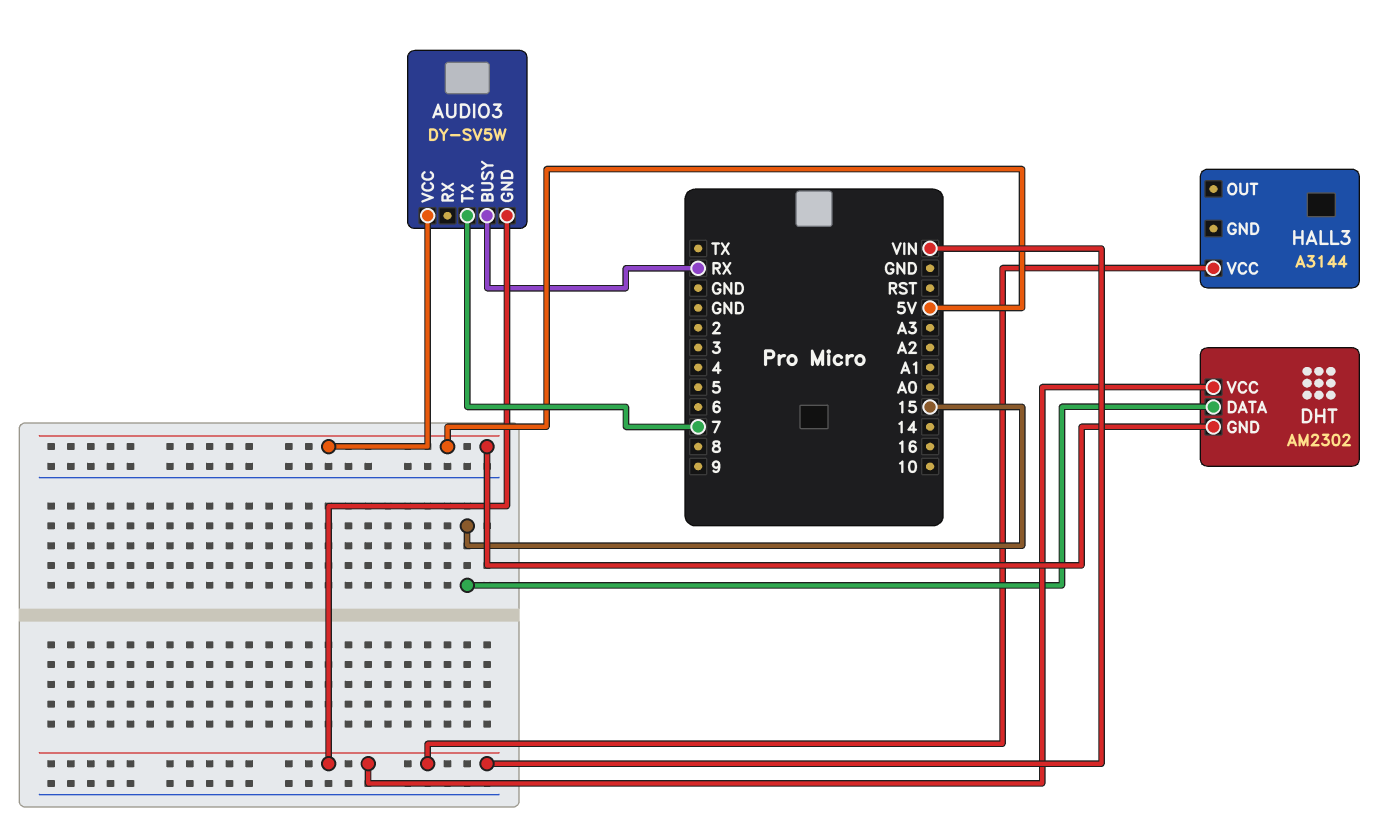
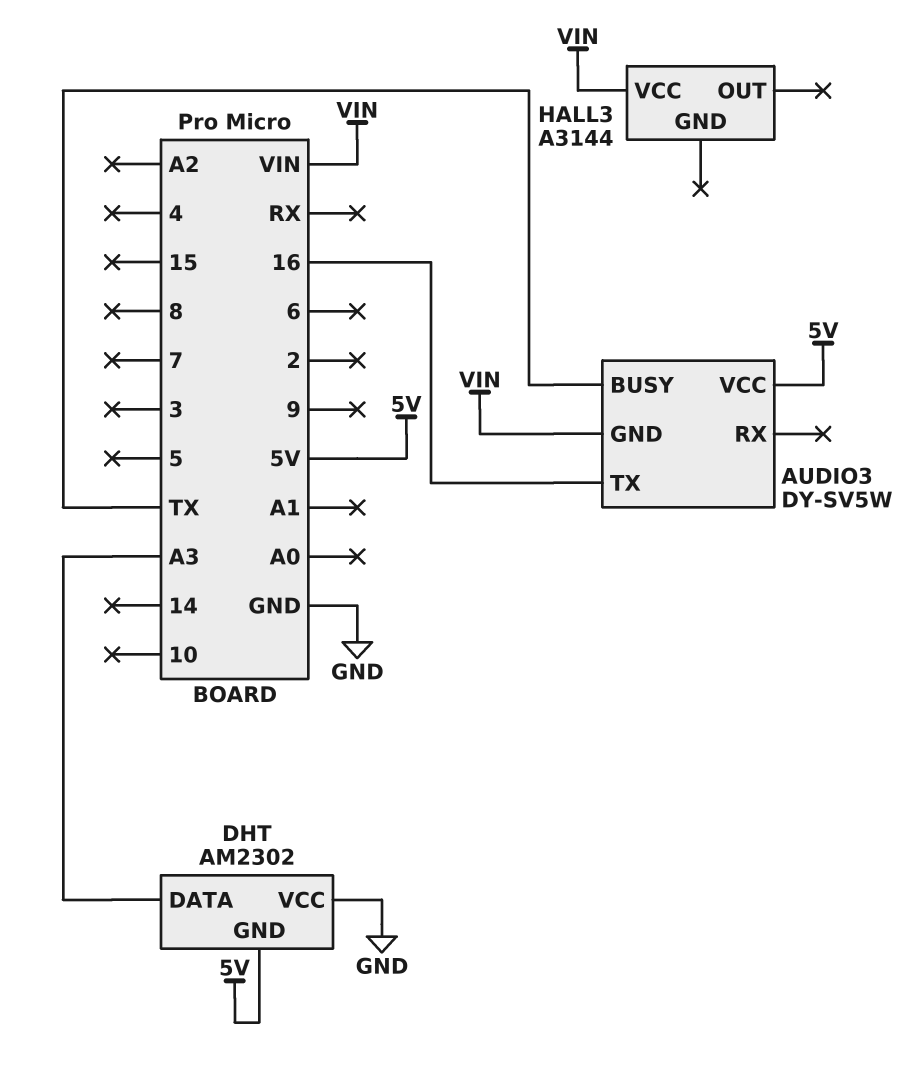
AUDIO3 pin BUSY: RX -> TX
AUDIO3 pin TX: 7 -> 16
DHT pin DATA: 15 -> A3
DHT pin VCC: VIN -> GND

